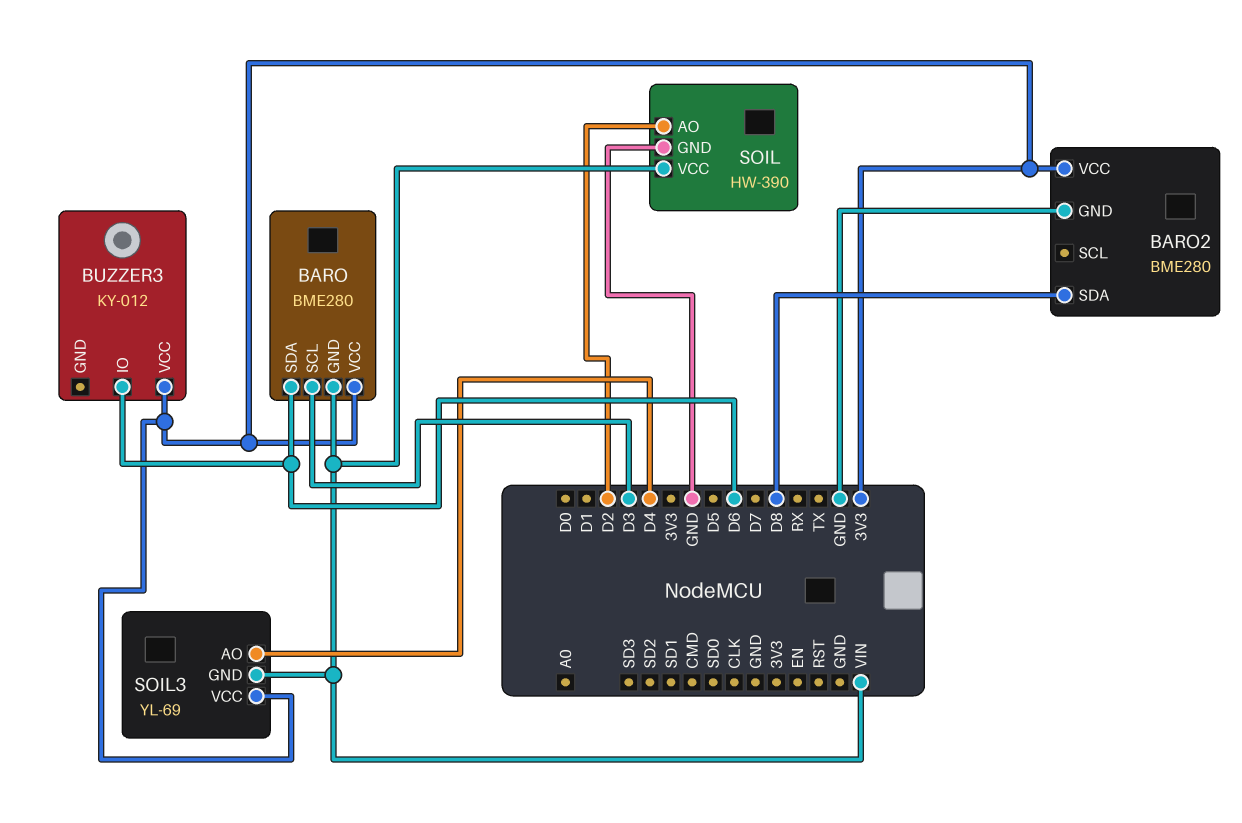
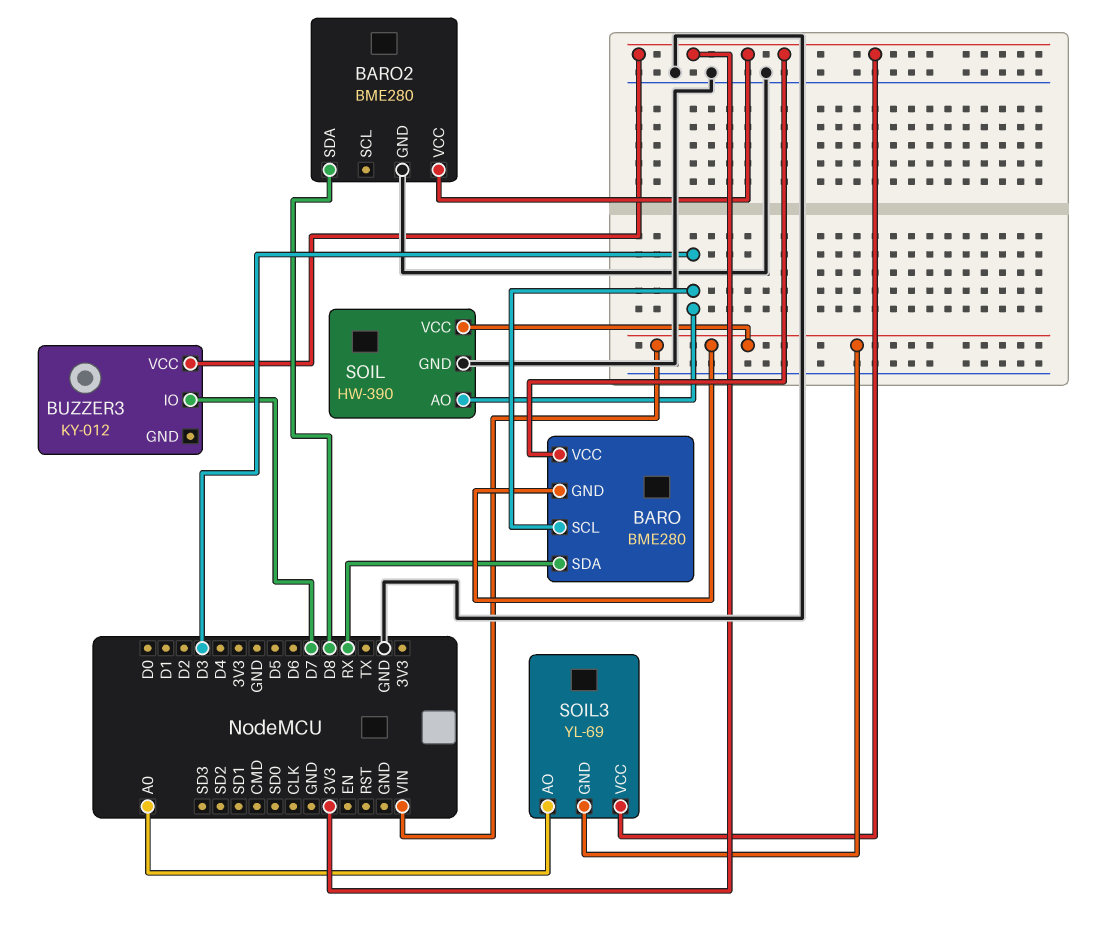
BARO pin SDA: D6 -> RX
BUZZER3 pin IO: D6 -> D7
SOIL pin AO: D2 -> D3
SOIL3 pin AO: D4 -> A0

